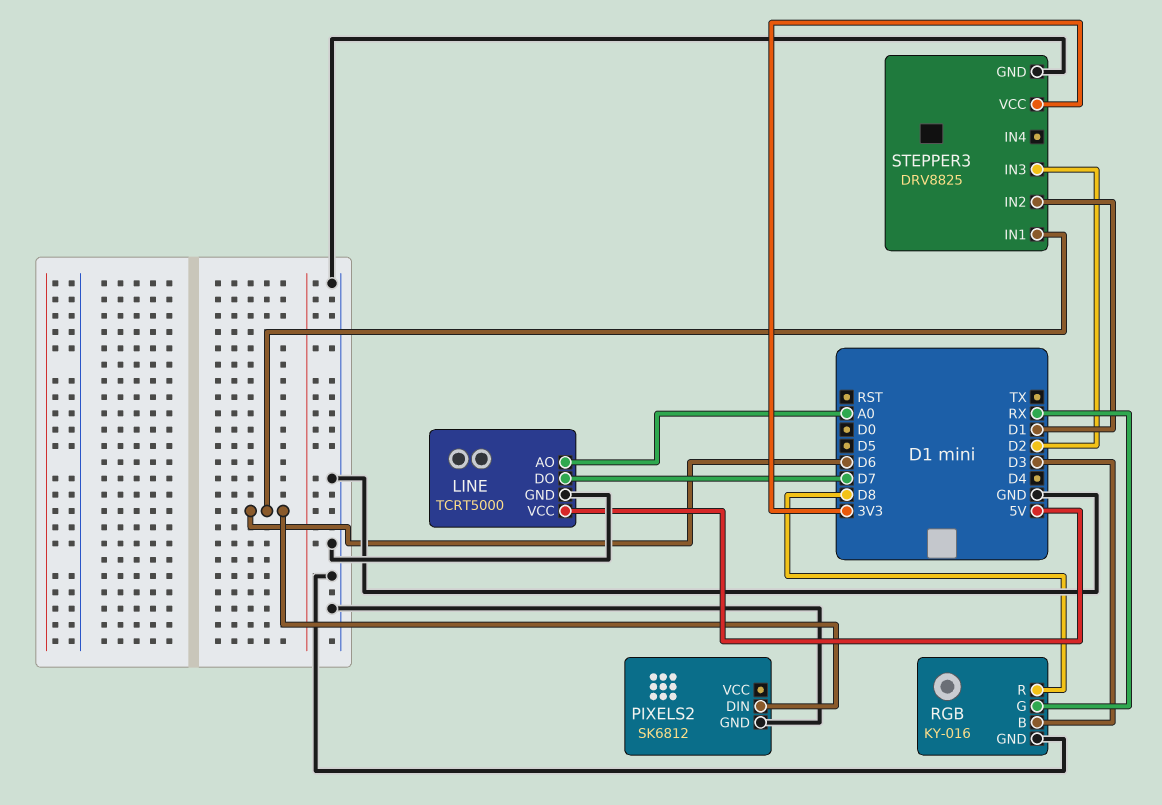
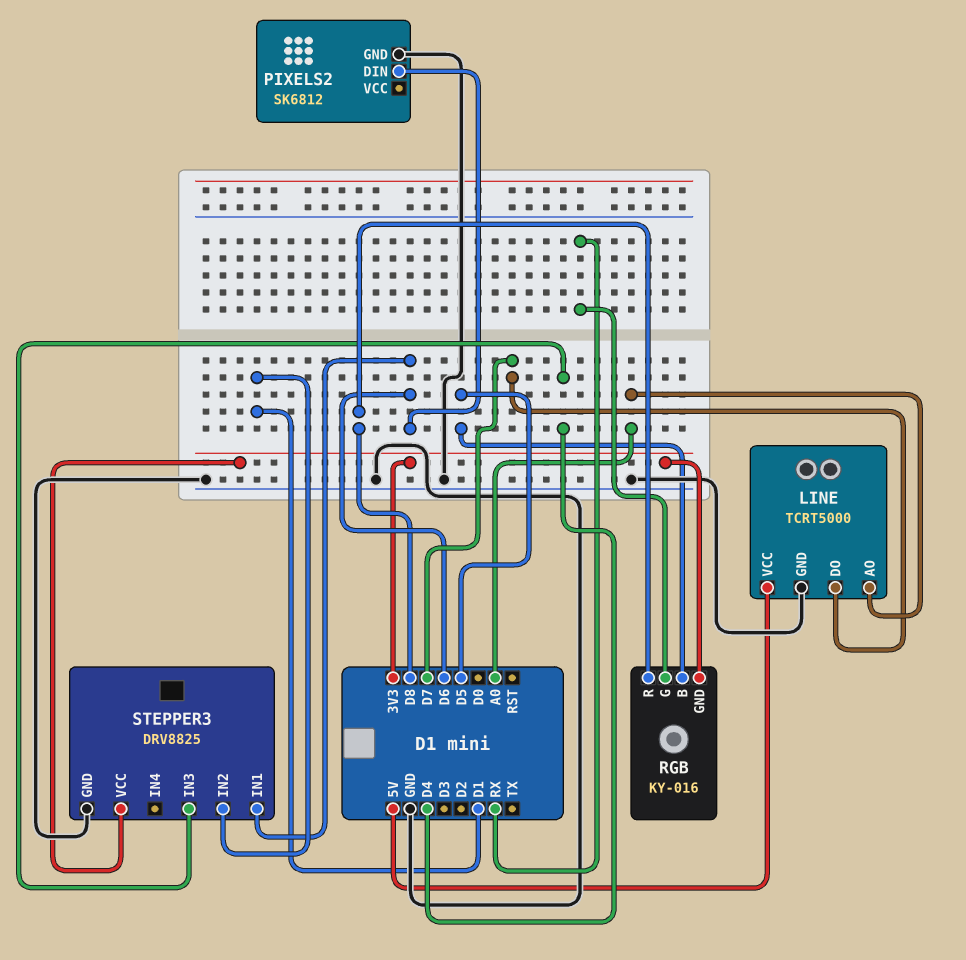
RGB pin B: D3 -> D5
RGB pin GND: GND -> 3V3
STEPPER3 pin IN3: D2 -> D4

